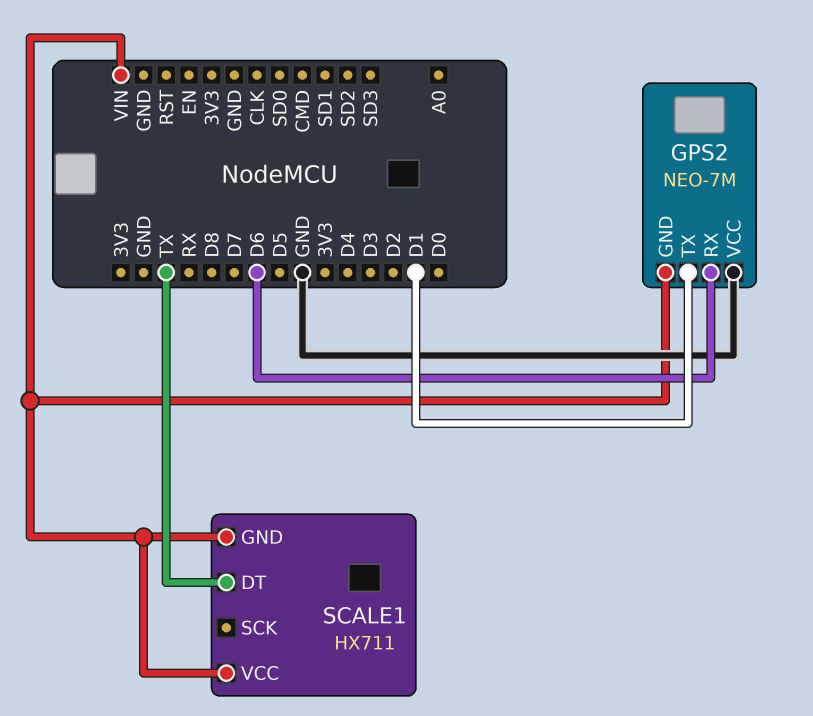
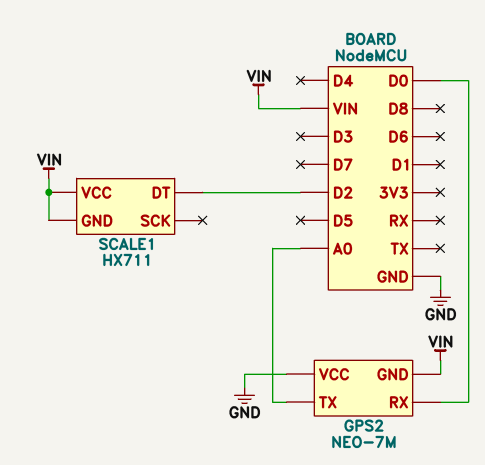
GPS2 pin RX: D6 -> D0
GPS2 pin TX: D1 -> A0
SCALE1 pin DT: TX -> D2

